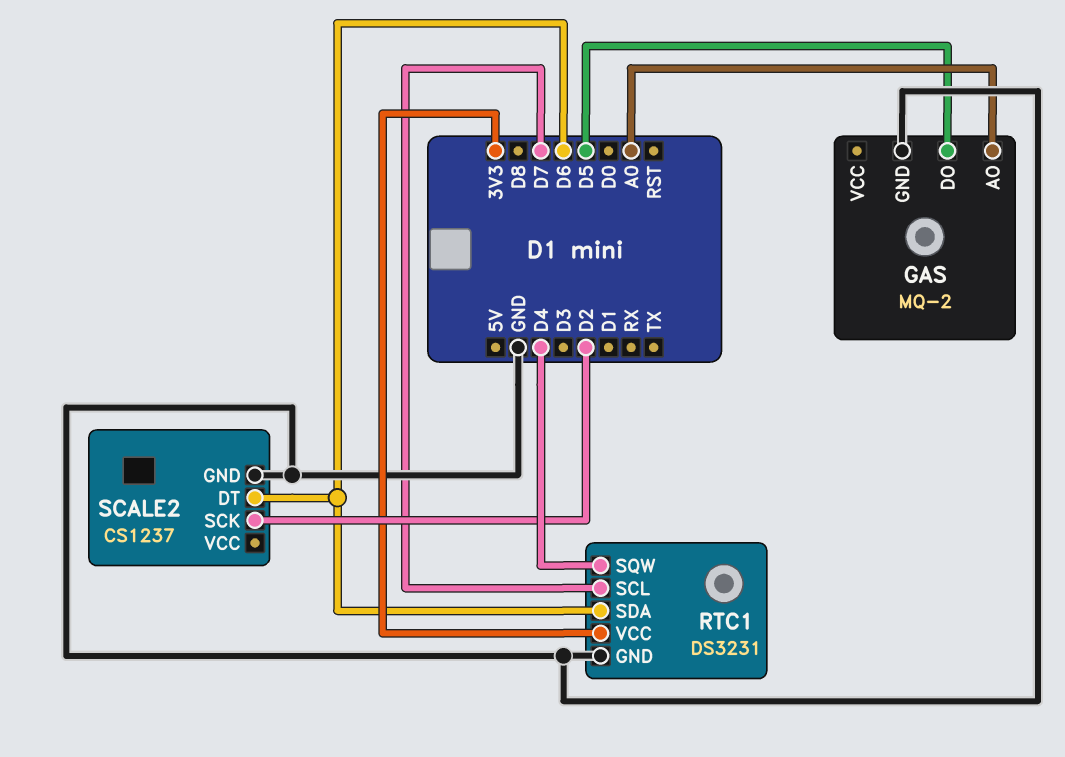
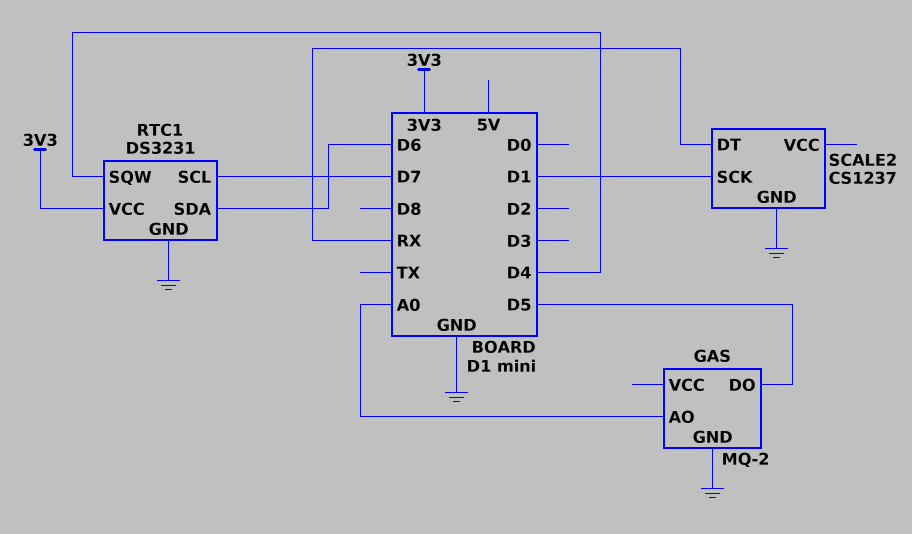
SCALE2 pin DT: D6 -> RX
SCALE2 pin SCK: D2 -> D1

